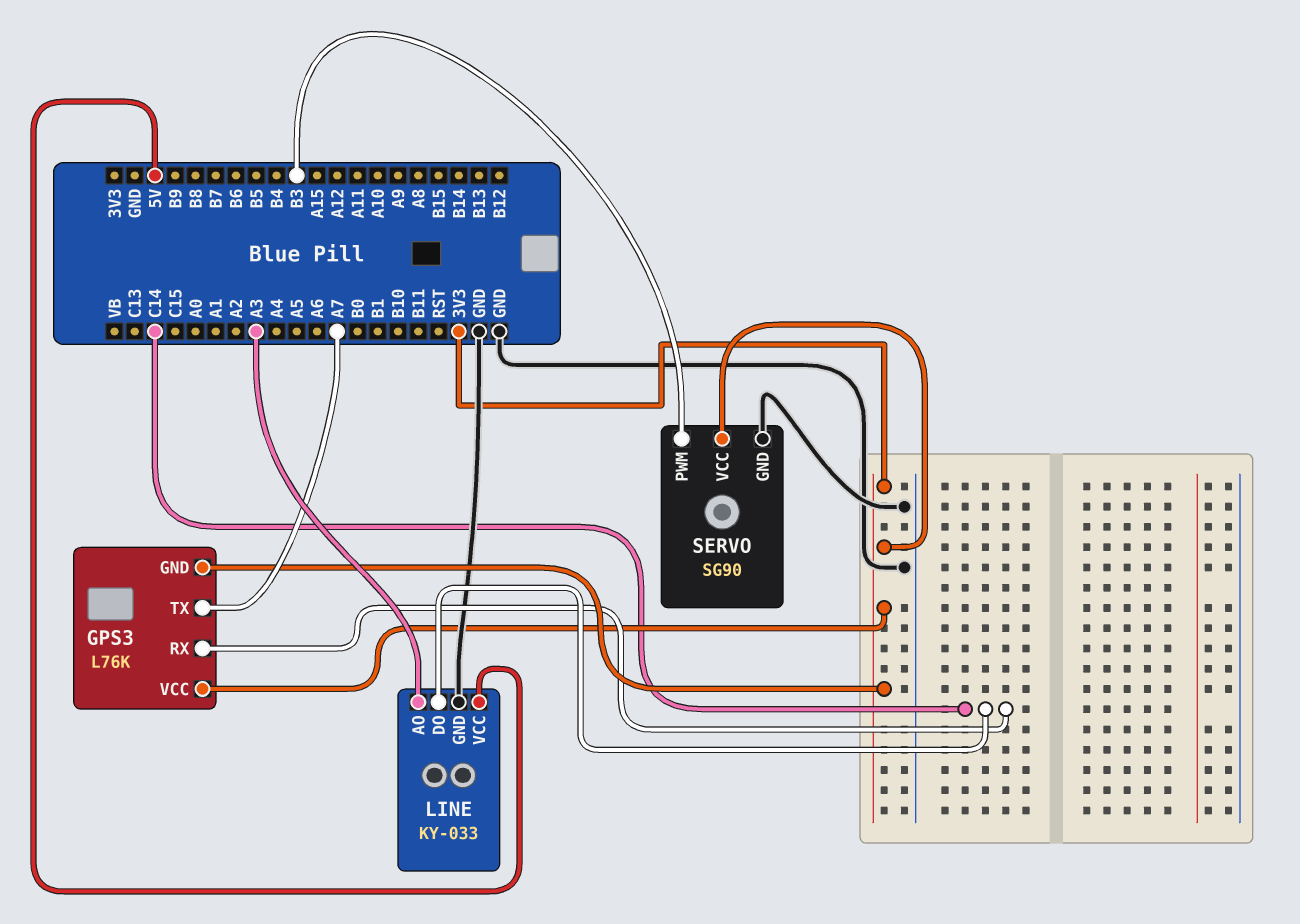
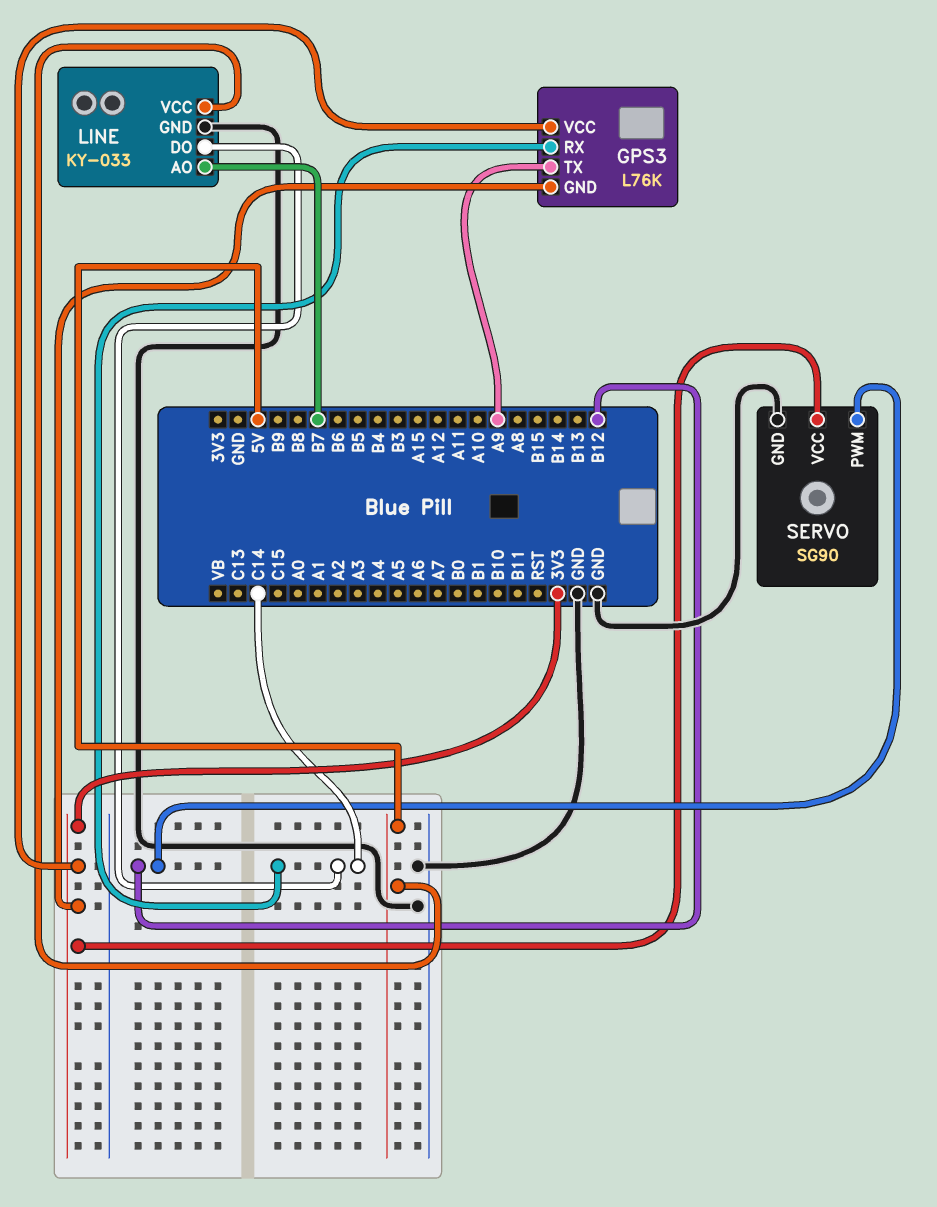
GPS3 pin TX: A7 -> A9
LINE pin AO: A3 -> B7
SERVO pin PWM: B3 -> B12

